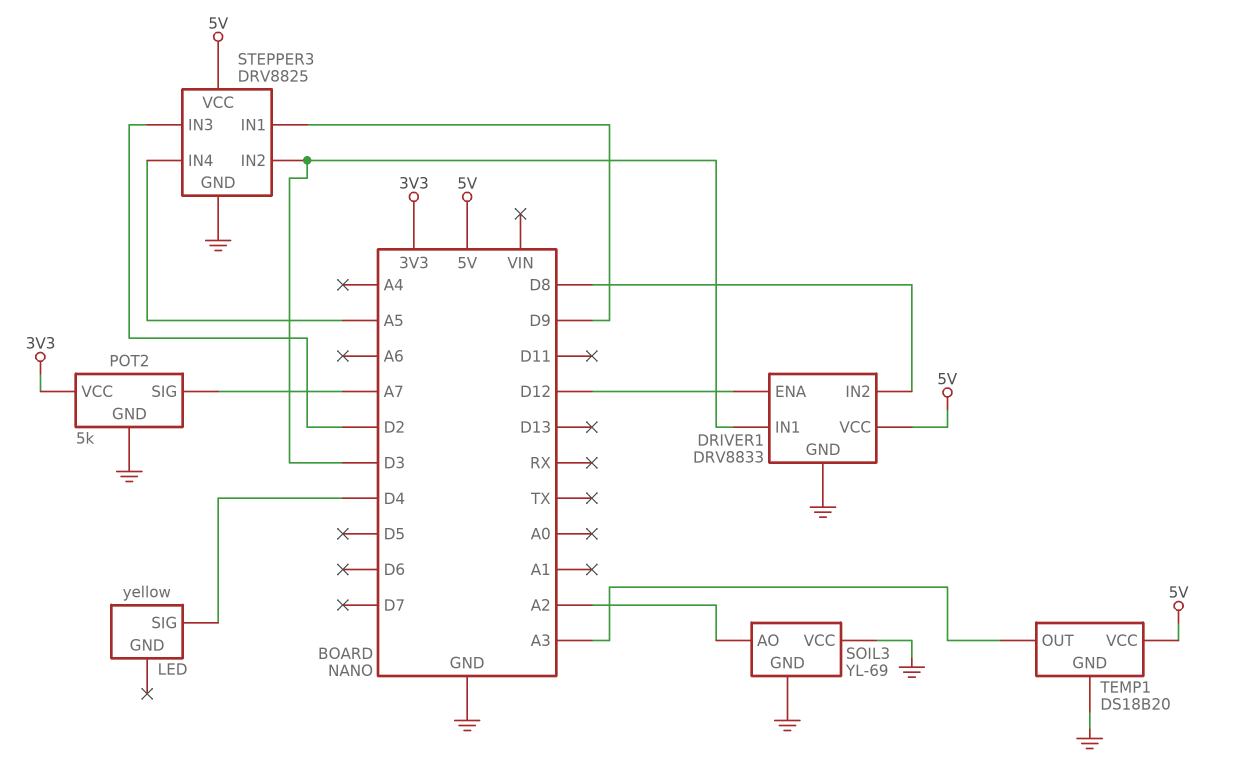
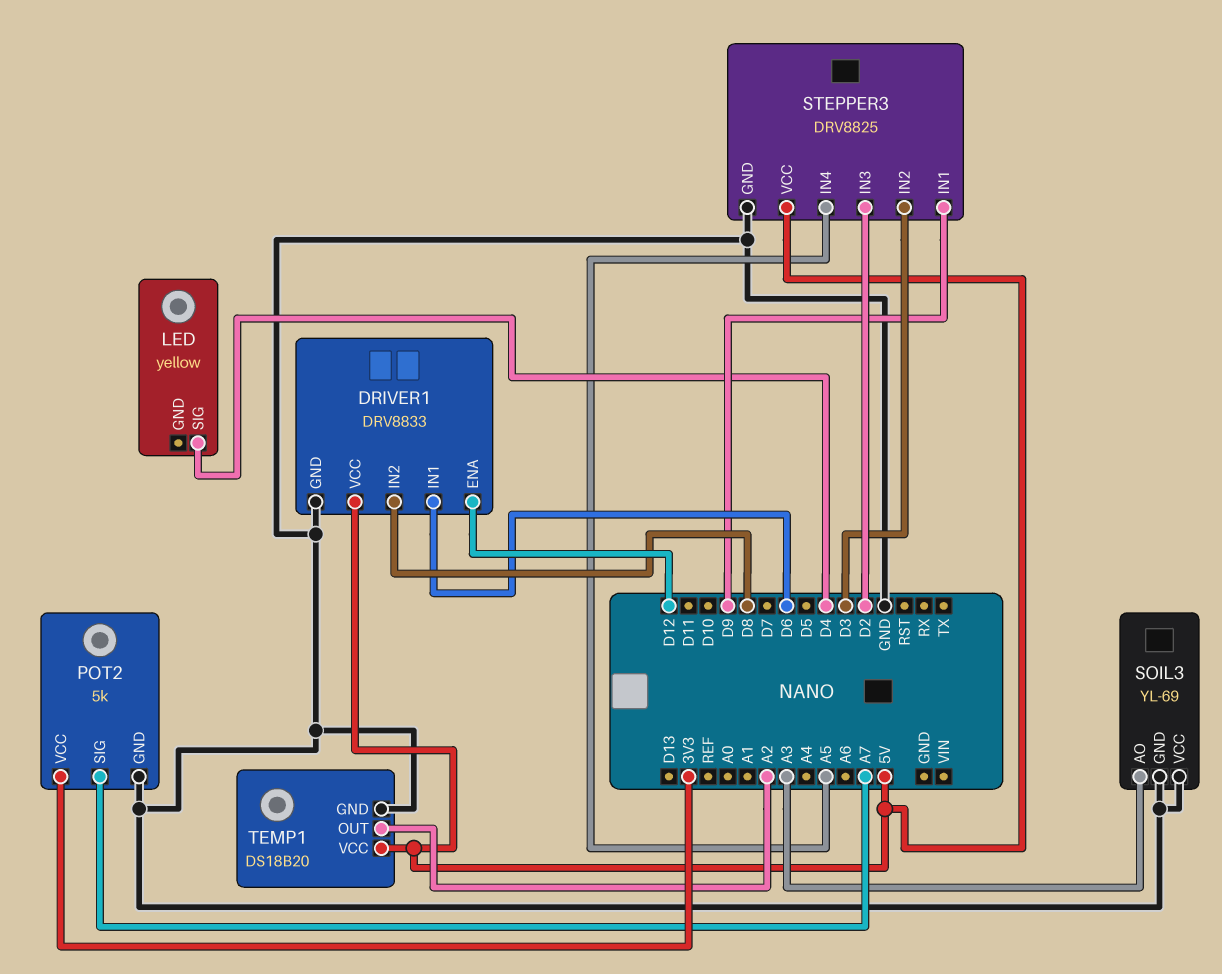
DRIVER1 pin IN1: D3 -> D6
SOIL3 pin AO: A2 -> A3
TEMP1 pin OUT: A3 -> A2

